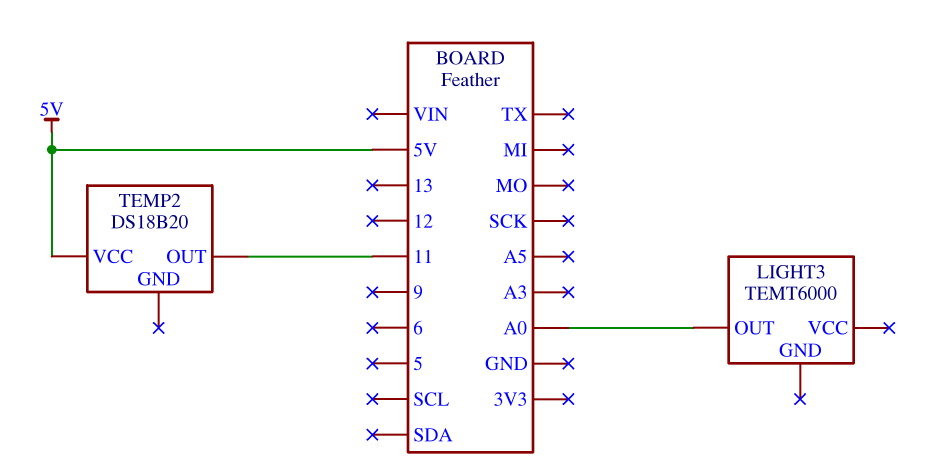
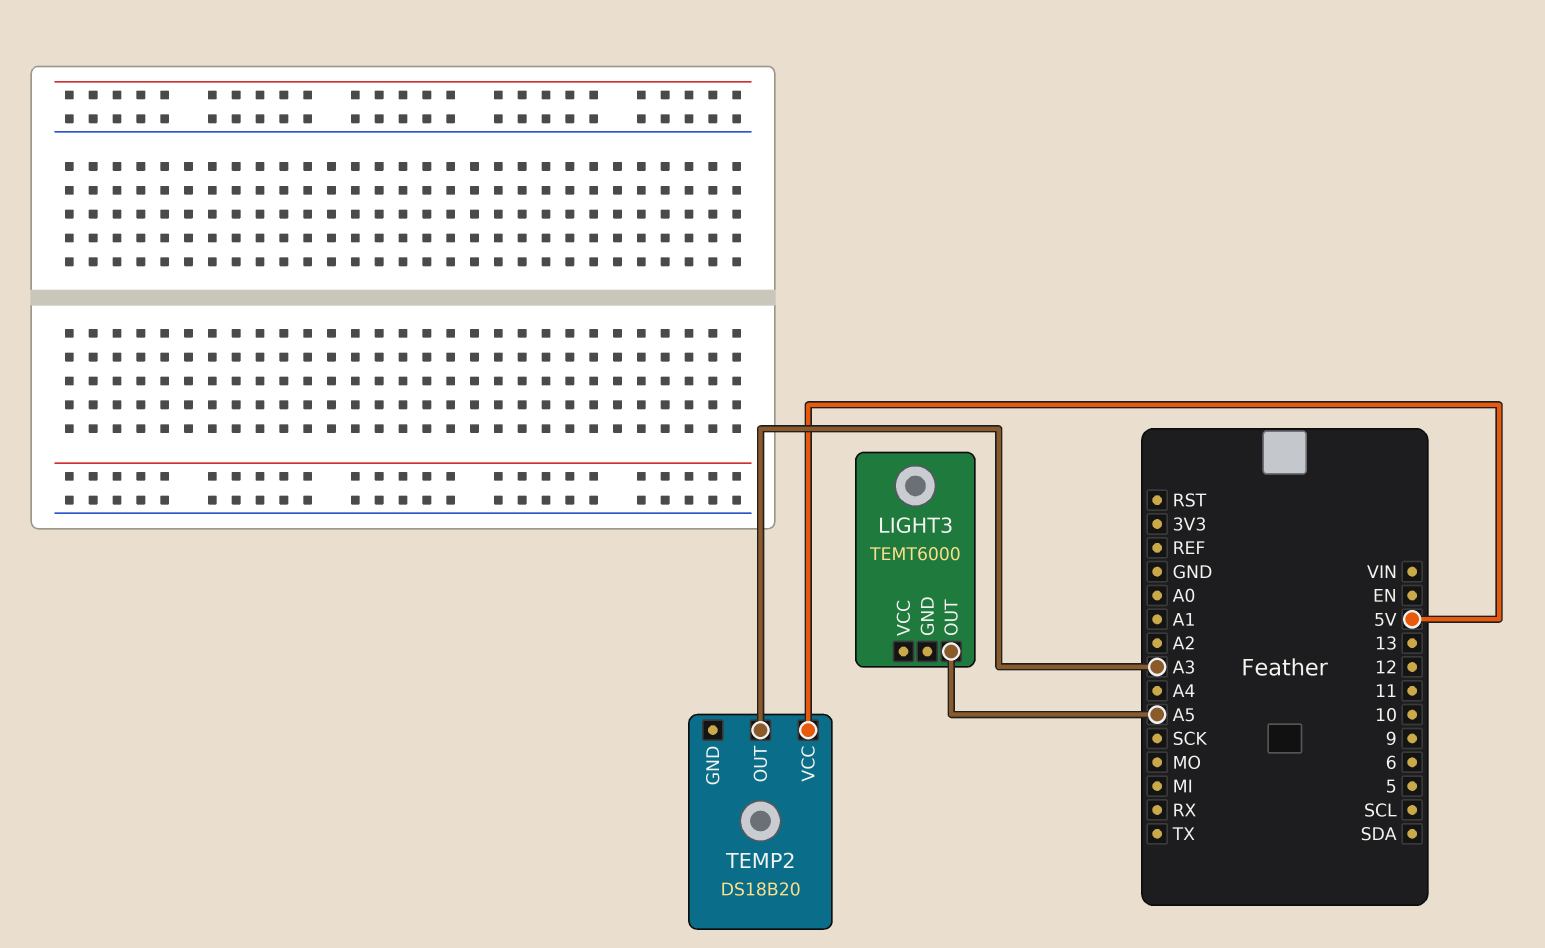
LIGHT3 pin OUT: A0 -> A5
TEMP2 pin OUT: 11 -> A3

